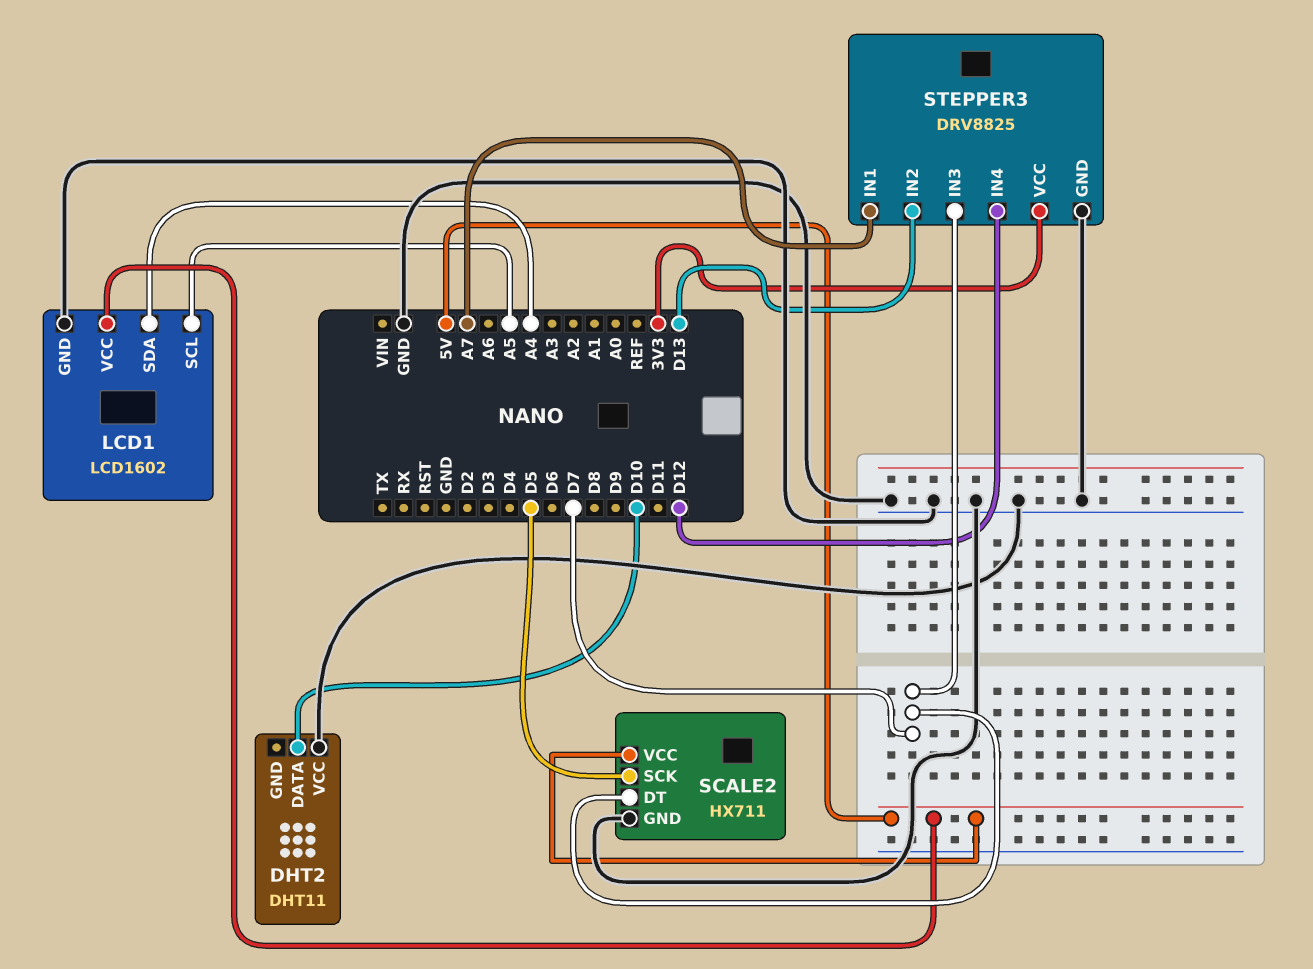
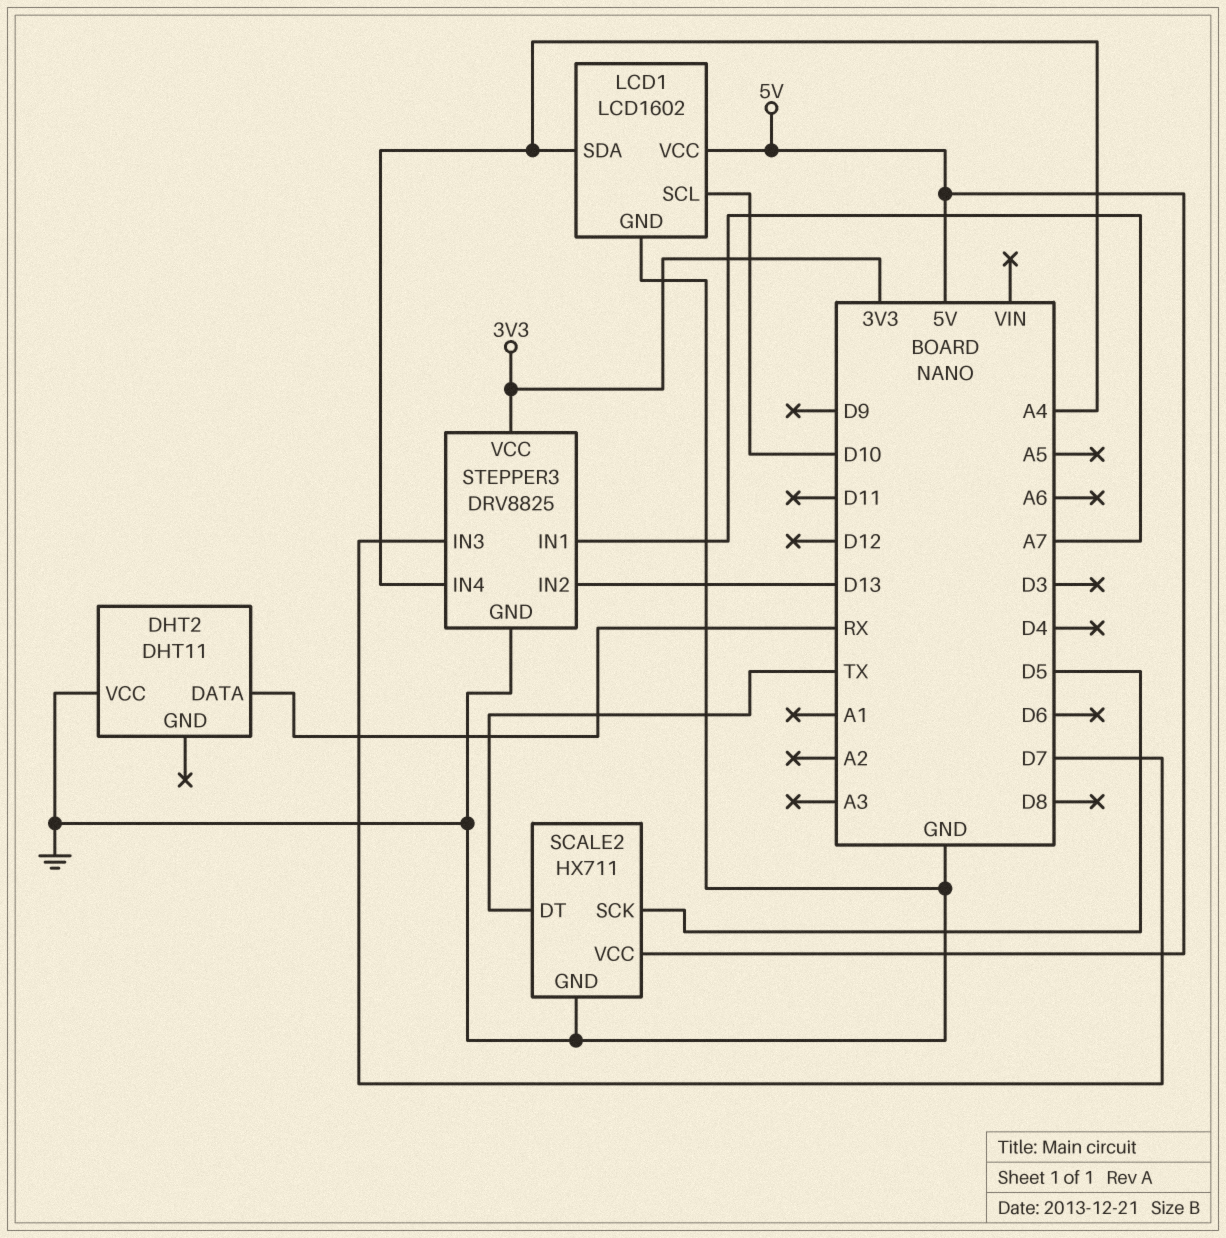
DHT2 pin DATA: D10 -> RX
LCD1 pin SCL: A5 -> D10
SCALE2 pin DT: D7 -> TX
STEPPER3 pin IN4: D12 -> A4

